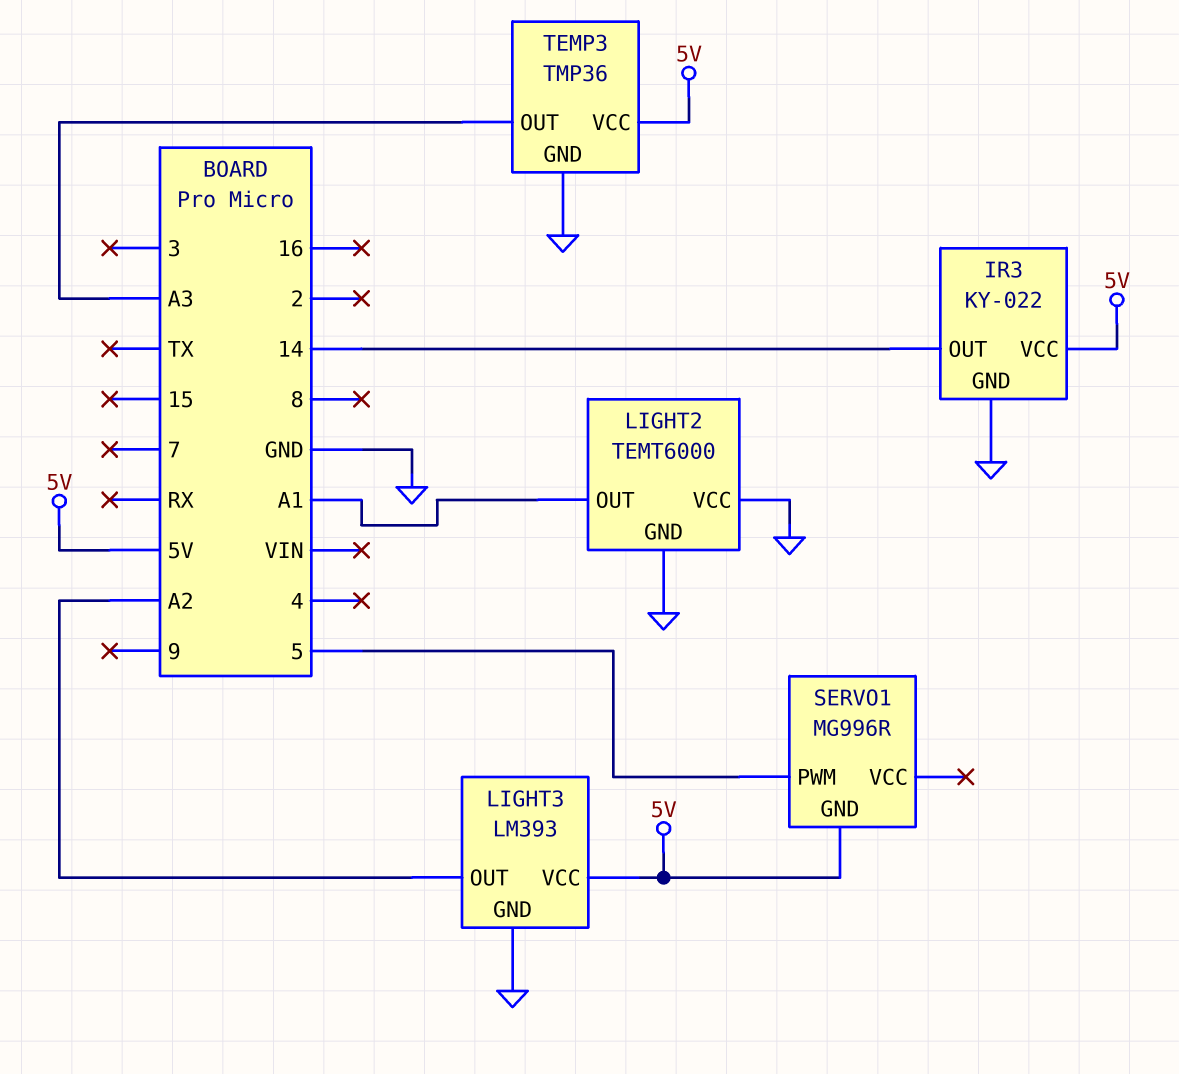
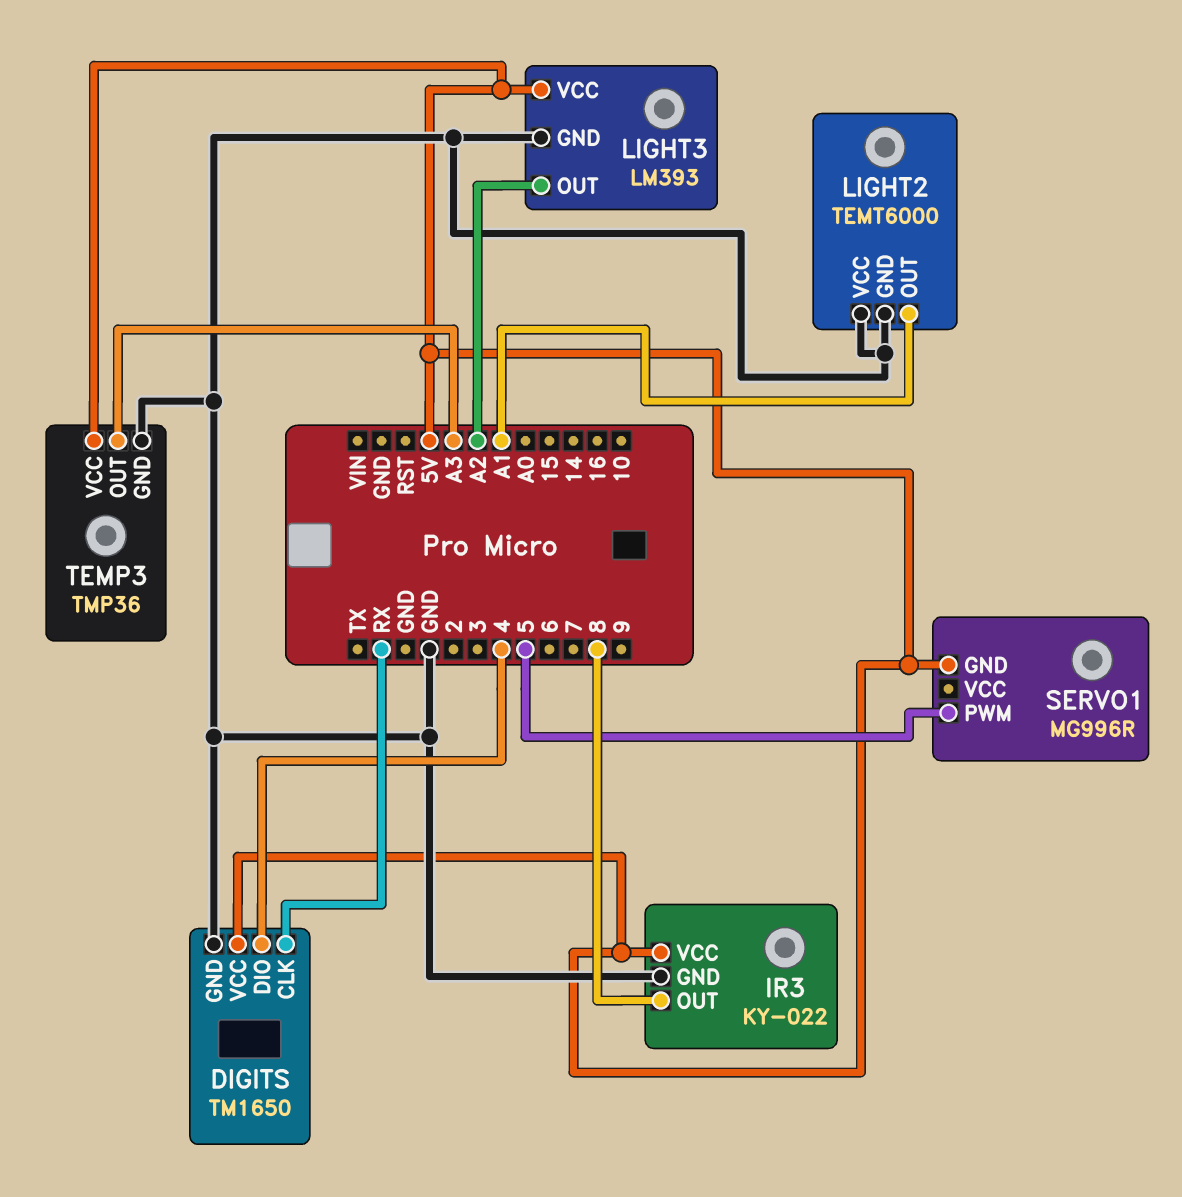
DIGITS: none -> TM1650
DIGITS pin CLK: none -> RX
DIGITS pin DIO: none -> 4
DIGITS pin GND: none -> GND
DIGITS pin VCC: none -> 5V
IR3 pin OUT: 14 -> 8

